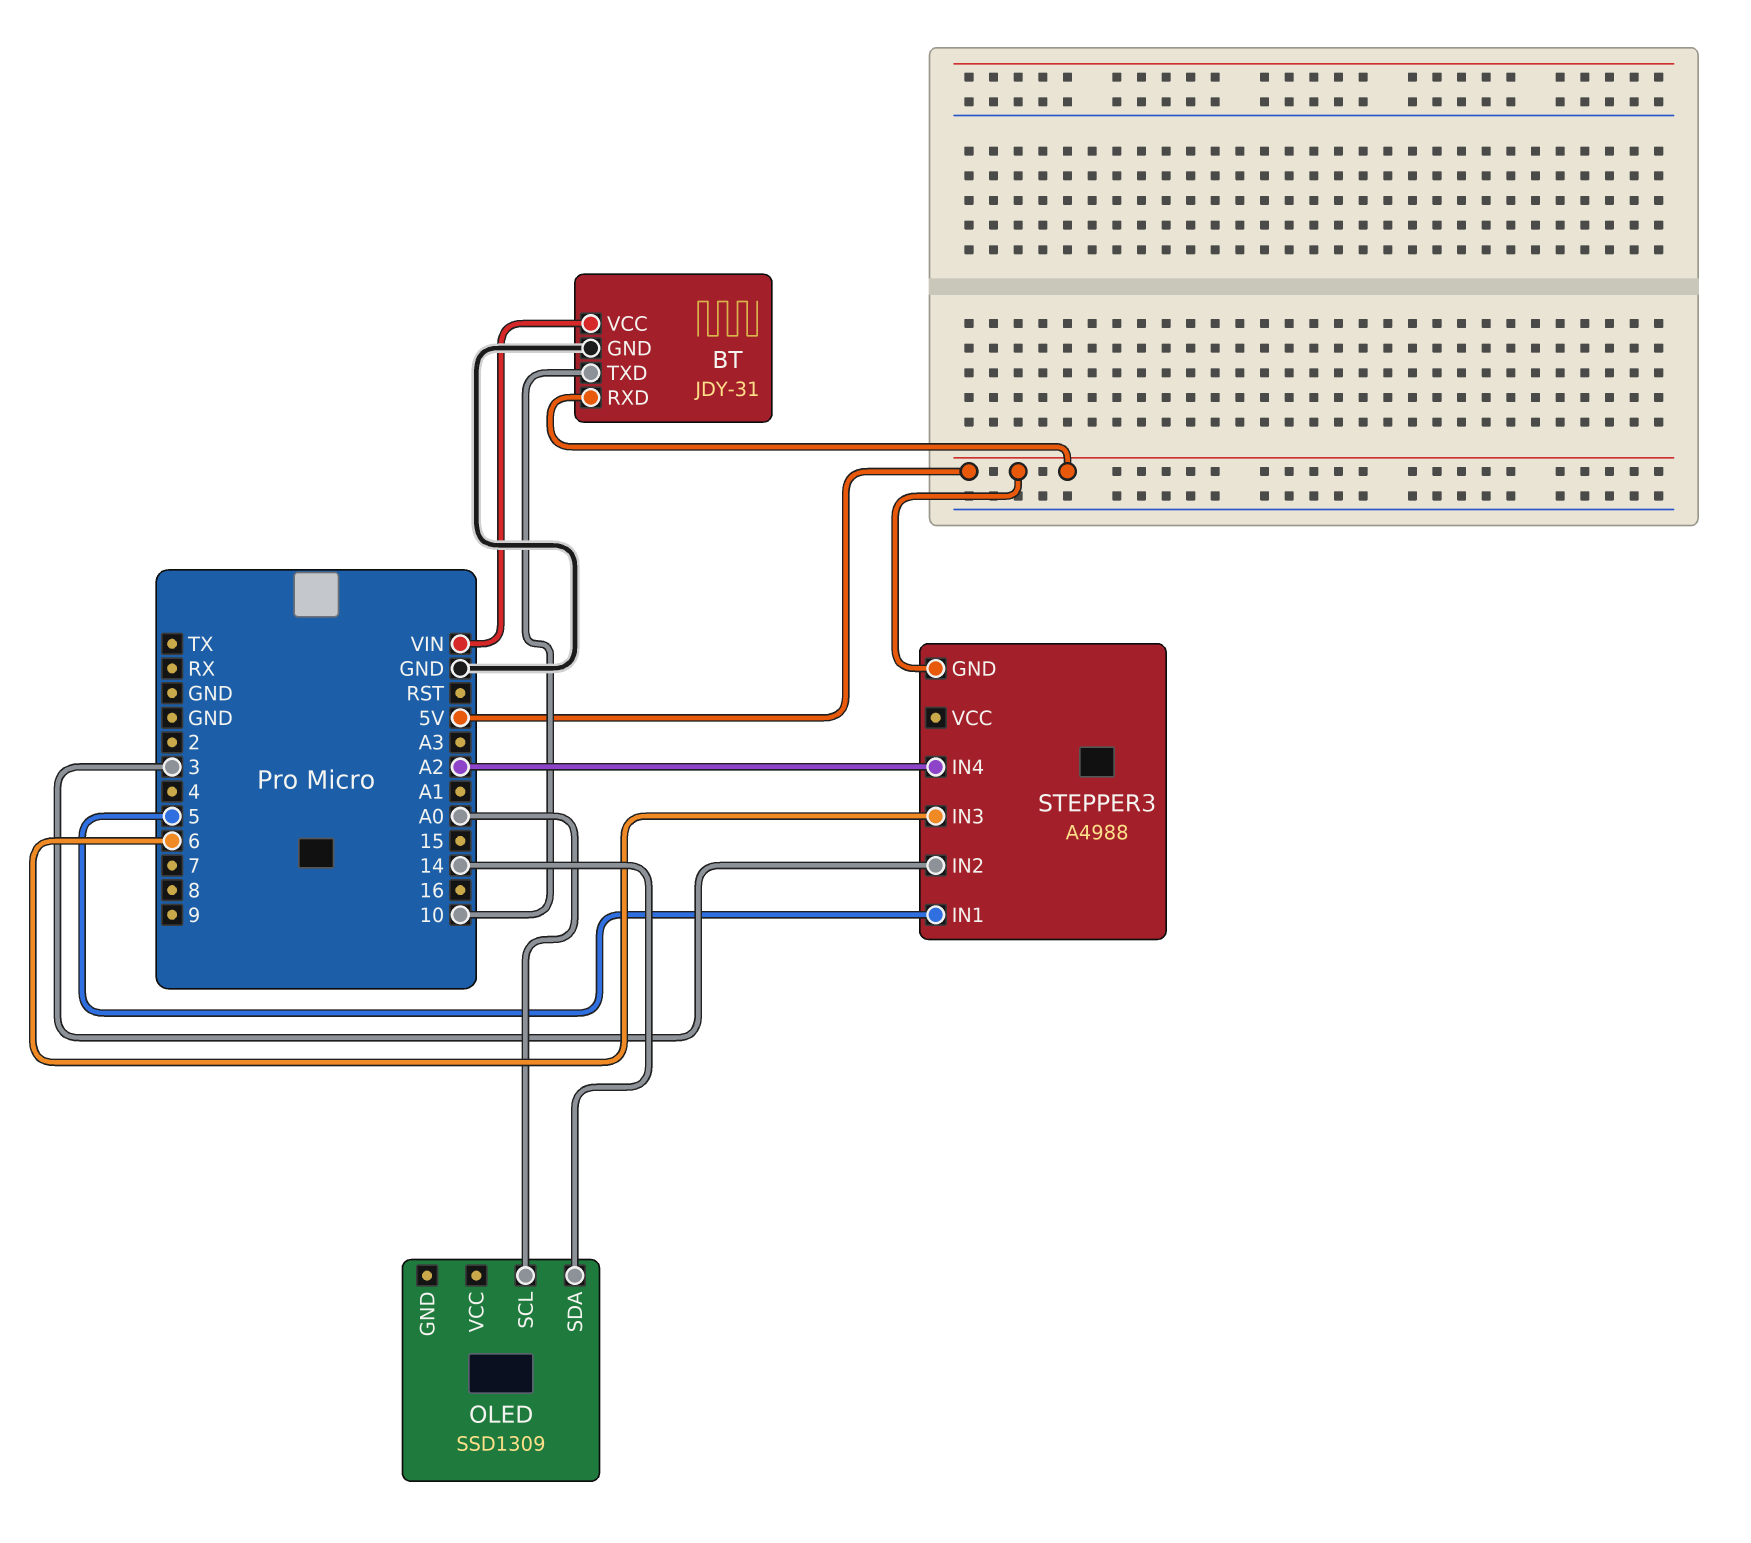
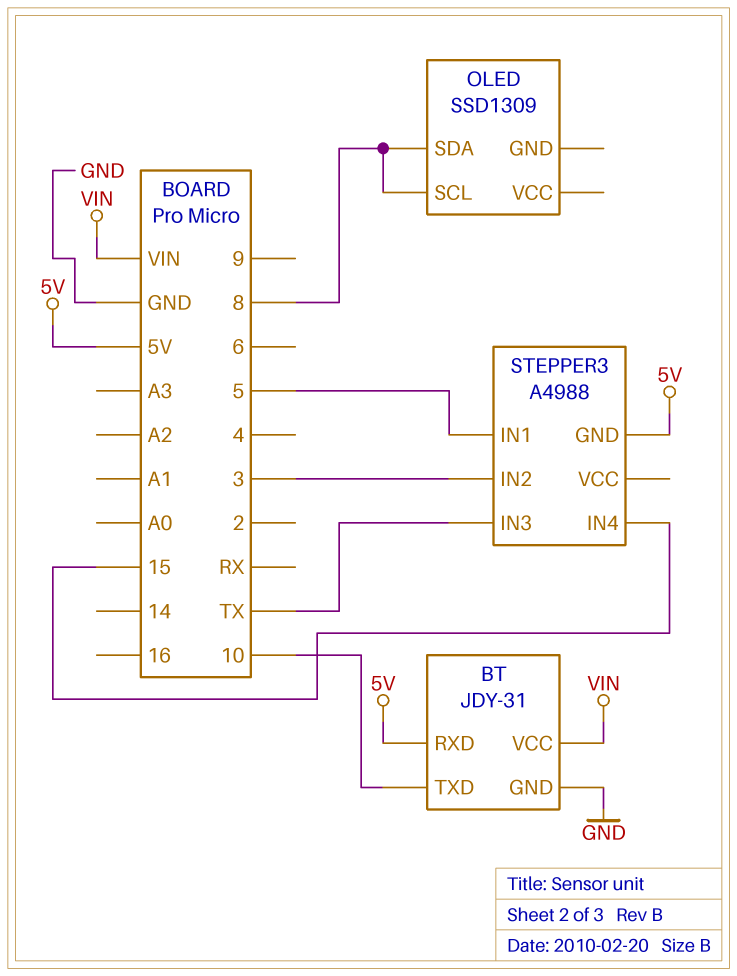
OLED pin SCL: A0 -> 8
OLED pin SDA: 14 -> 8
STEPPER3 pin IN3: 6 -> TX
STEPPER3 pin IN4: A2 -> 15

